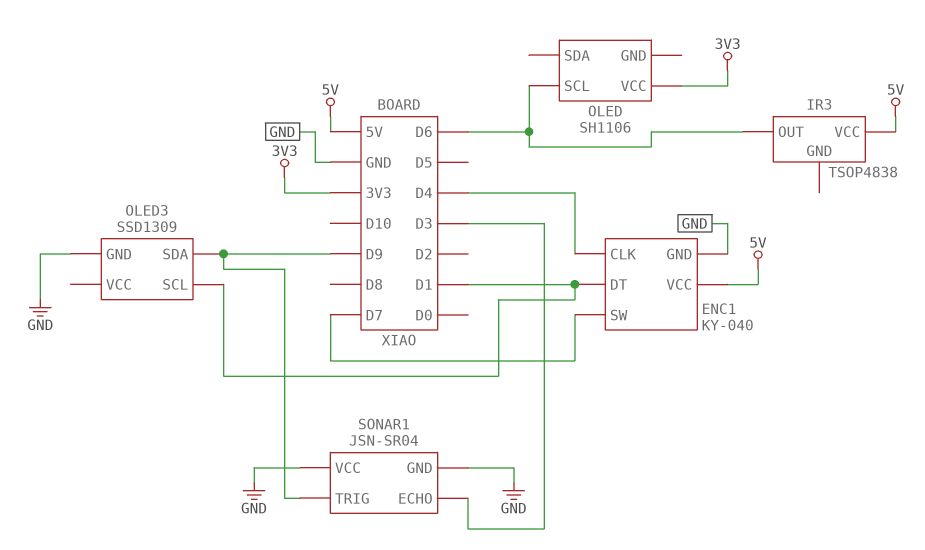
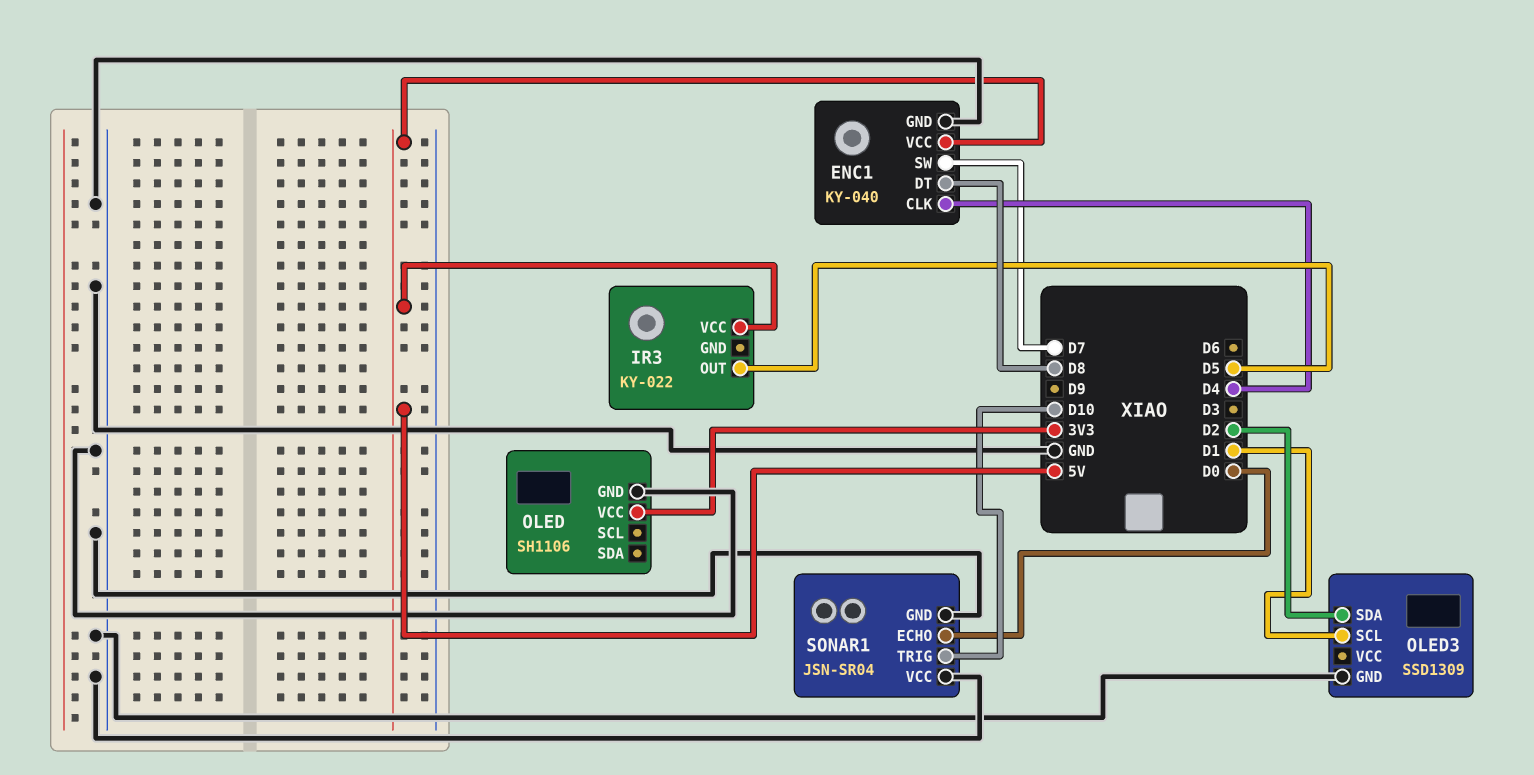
ENC1 pin DT: D1 -> D8
IR3: TSOP4838 -> KY-022
IR3 pin OUT: D6 -> D5
OLED pin GND: none -> GND
OLED pin SCL: D6 -> none
OLED3 pin SDA: D9 -> D2
SONAR1 pin ECHO: D3 -> D0
SONAR1 pin TRIG: D9 -> D10

